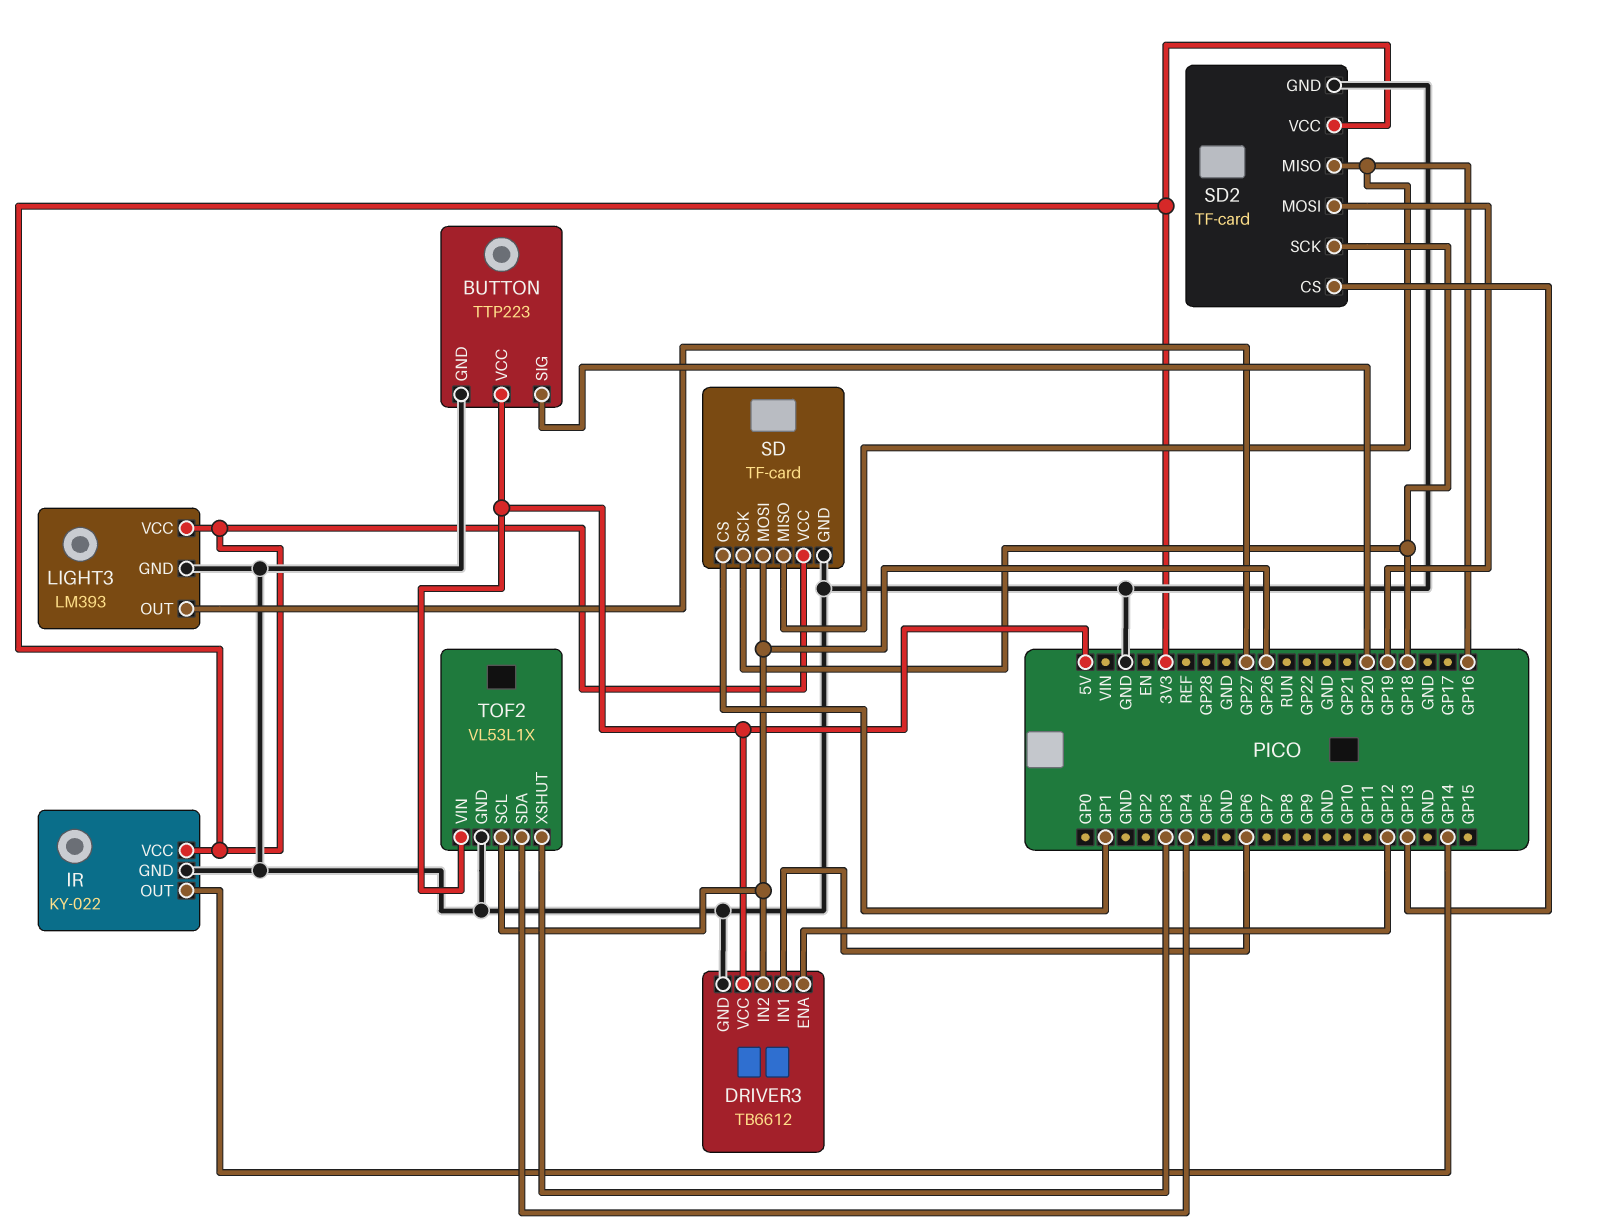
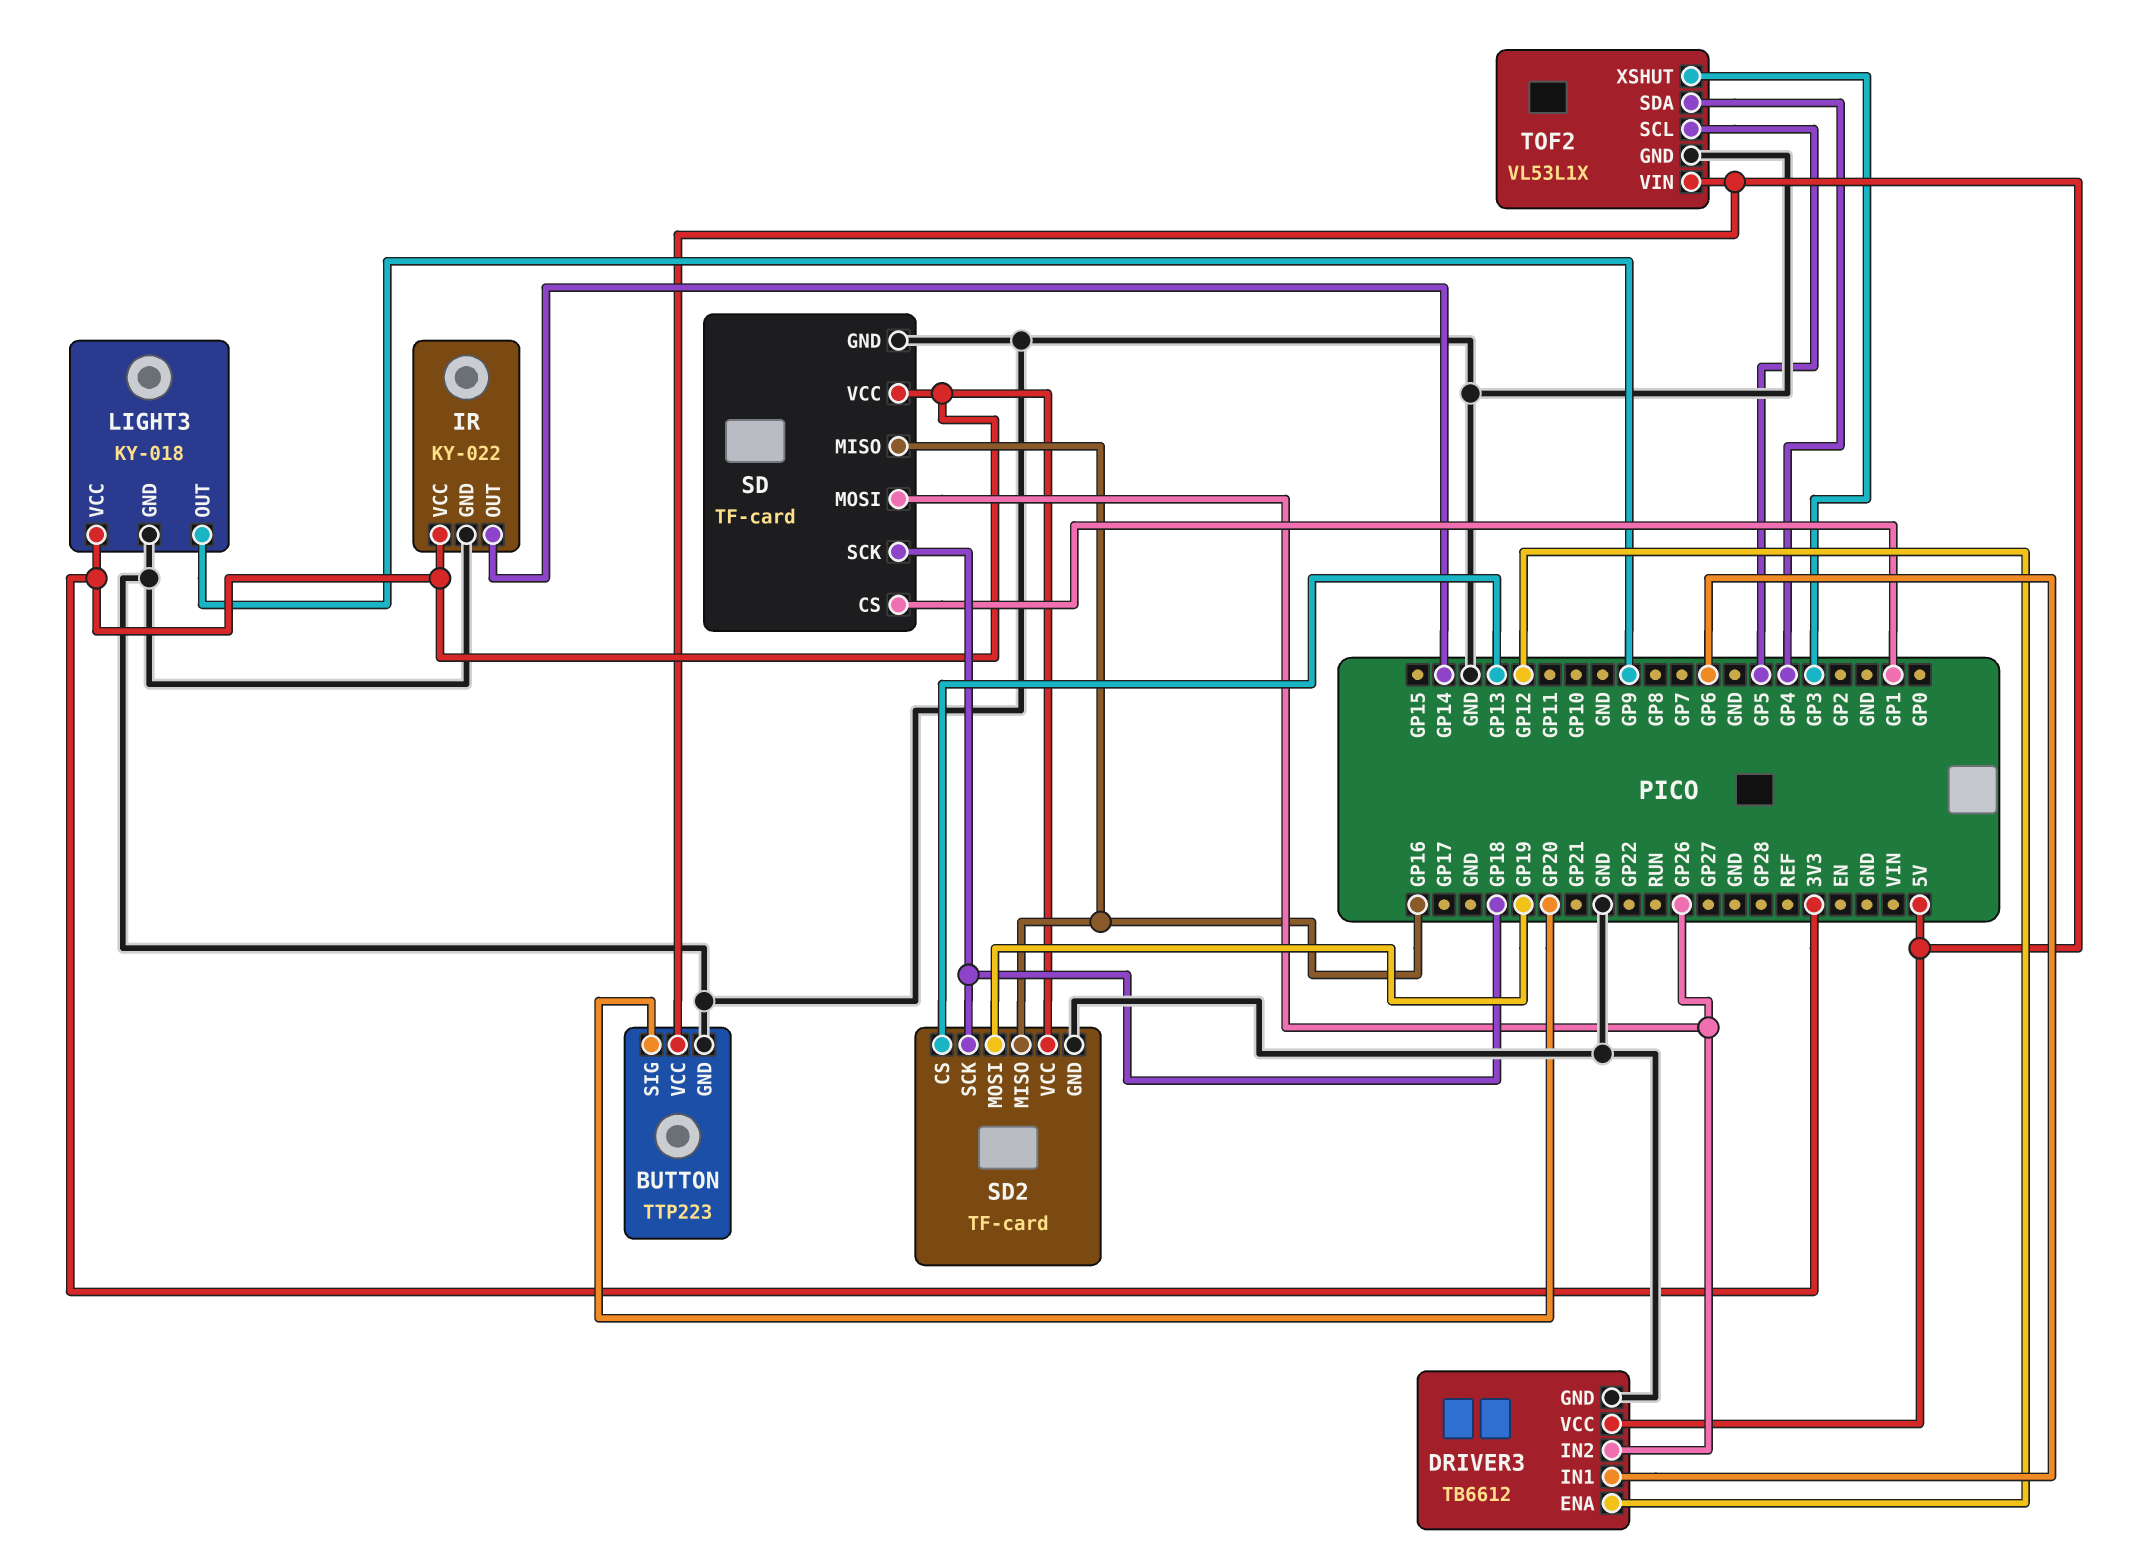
LIGHT3: LM393 -> KY-018
LIGHT3 pin OUT: GP27 -> GP9
TOF2 pin SCL: GP26 -> GP5

